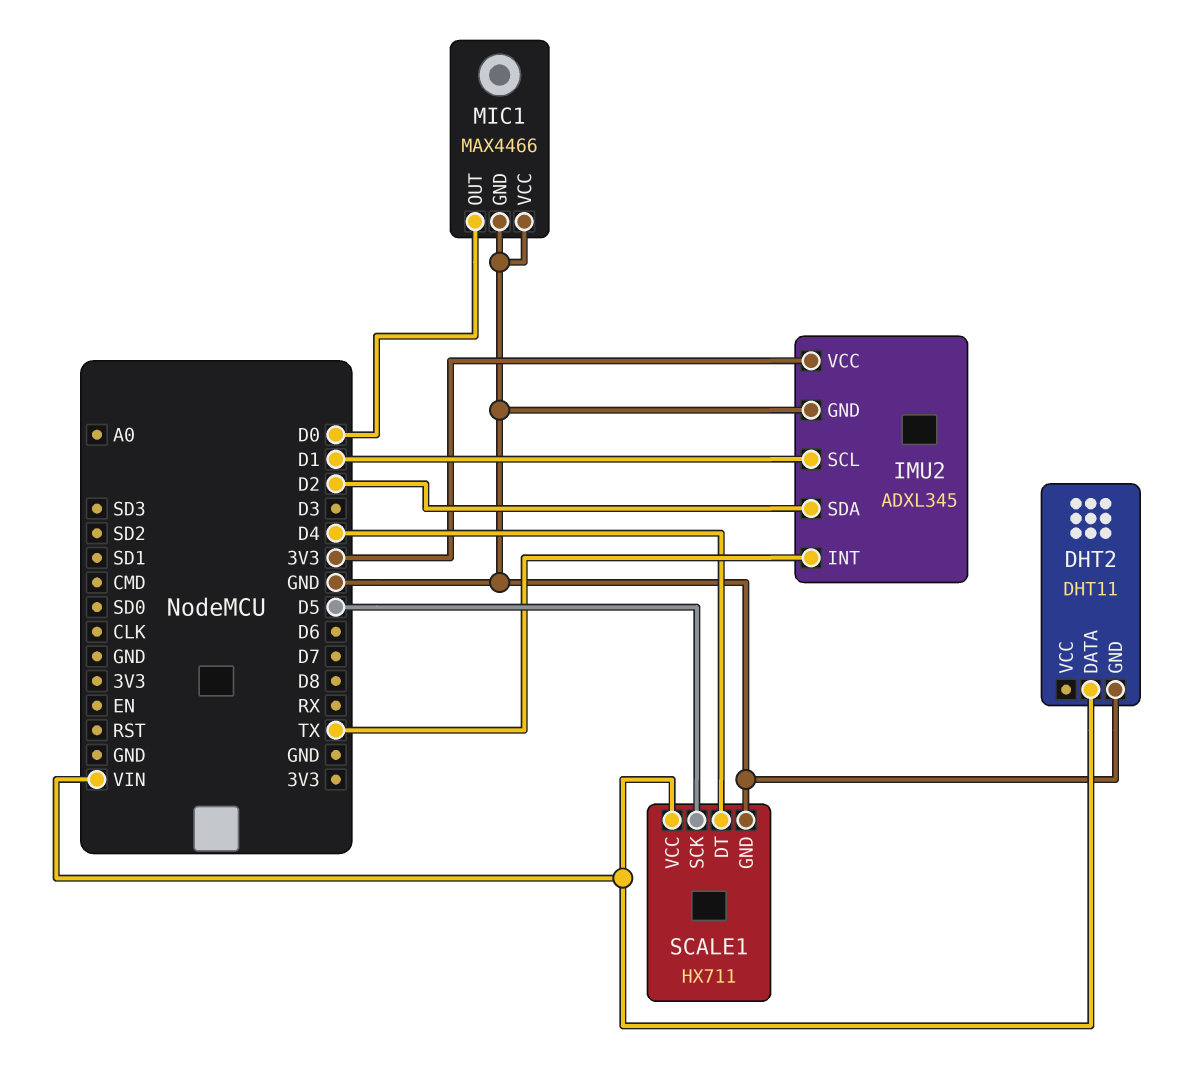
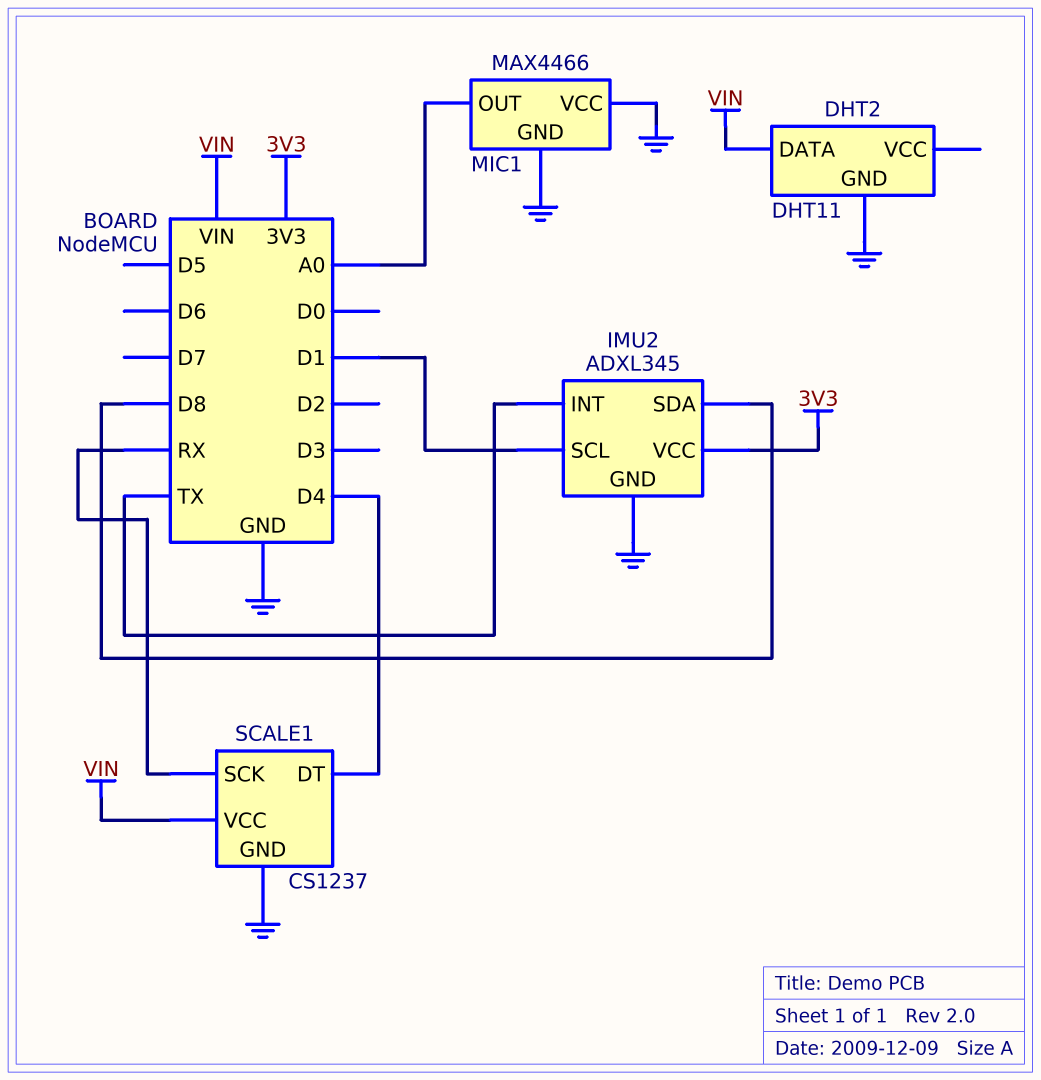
IMU2 pin SDA: D2 -> D8
MIC1 pin OUT: D0 -> A0
SCALE1: HX711 -> CS1237
SCALE1 pin SCK: D5 -> RX

